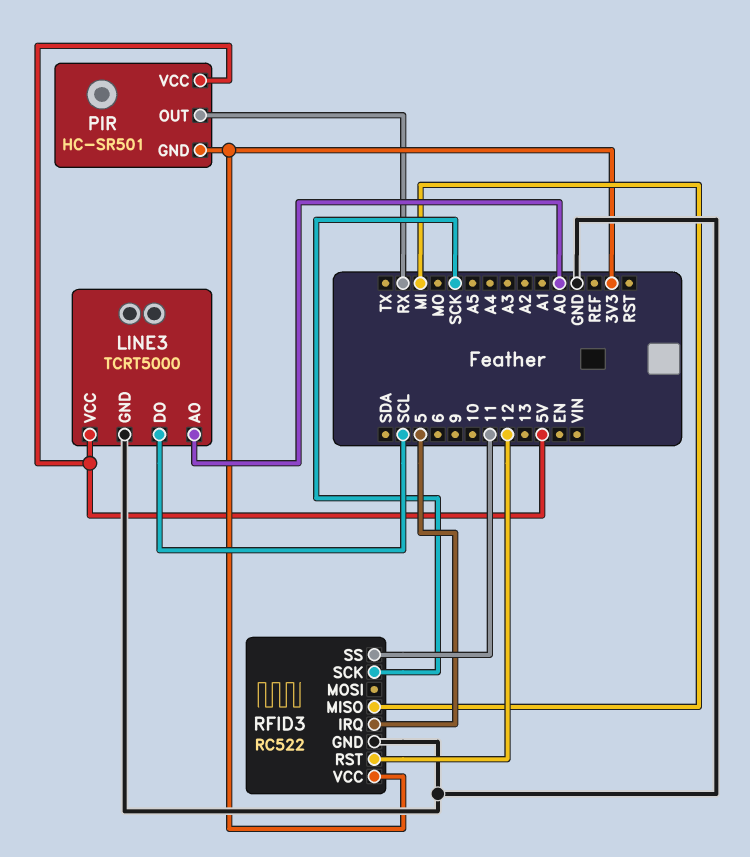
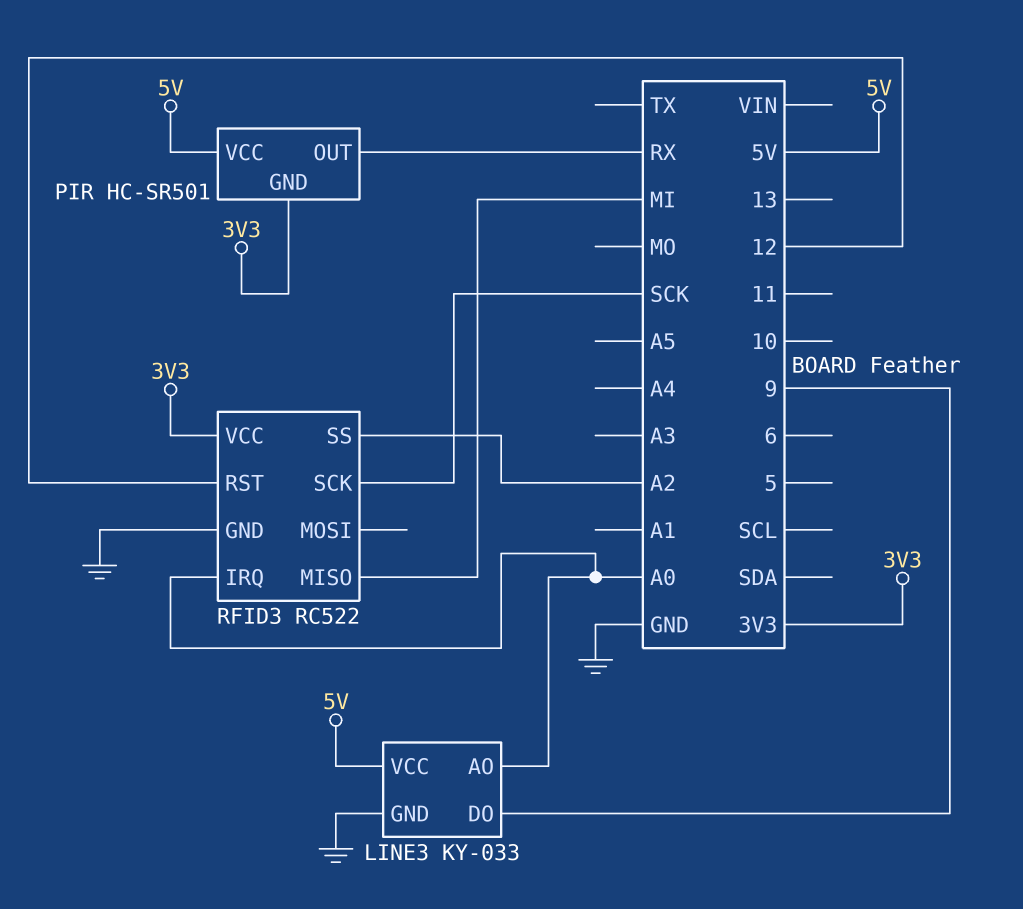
LINE3: TCRT5000 -> KY-033
LINE3 pin DO: SCL -> 9
RFID3 pin IRQ: 5 -> A0
RFID3 pin SS: 11 -> A2

